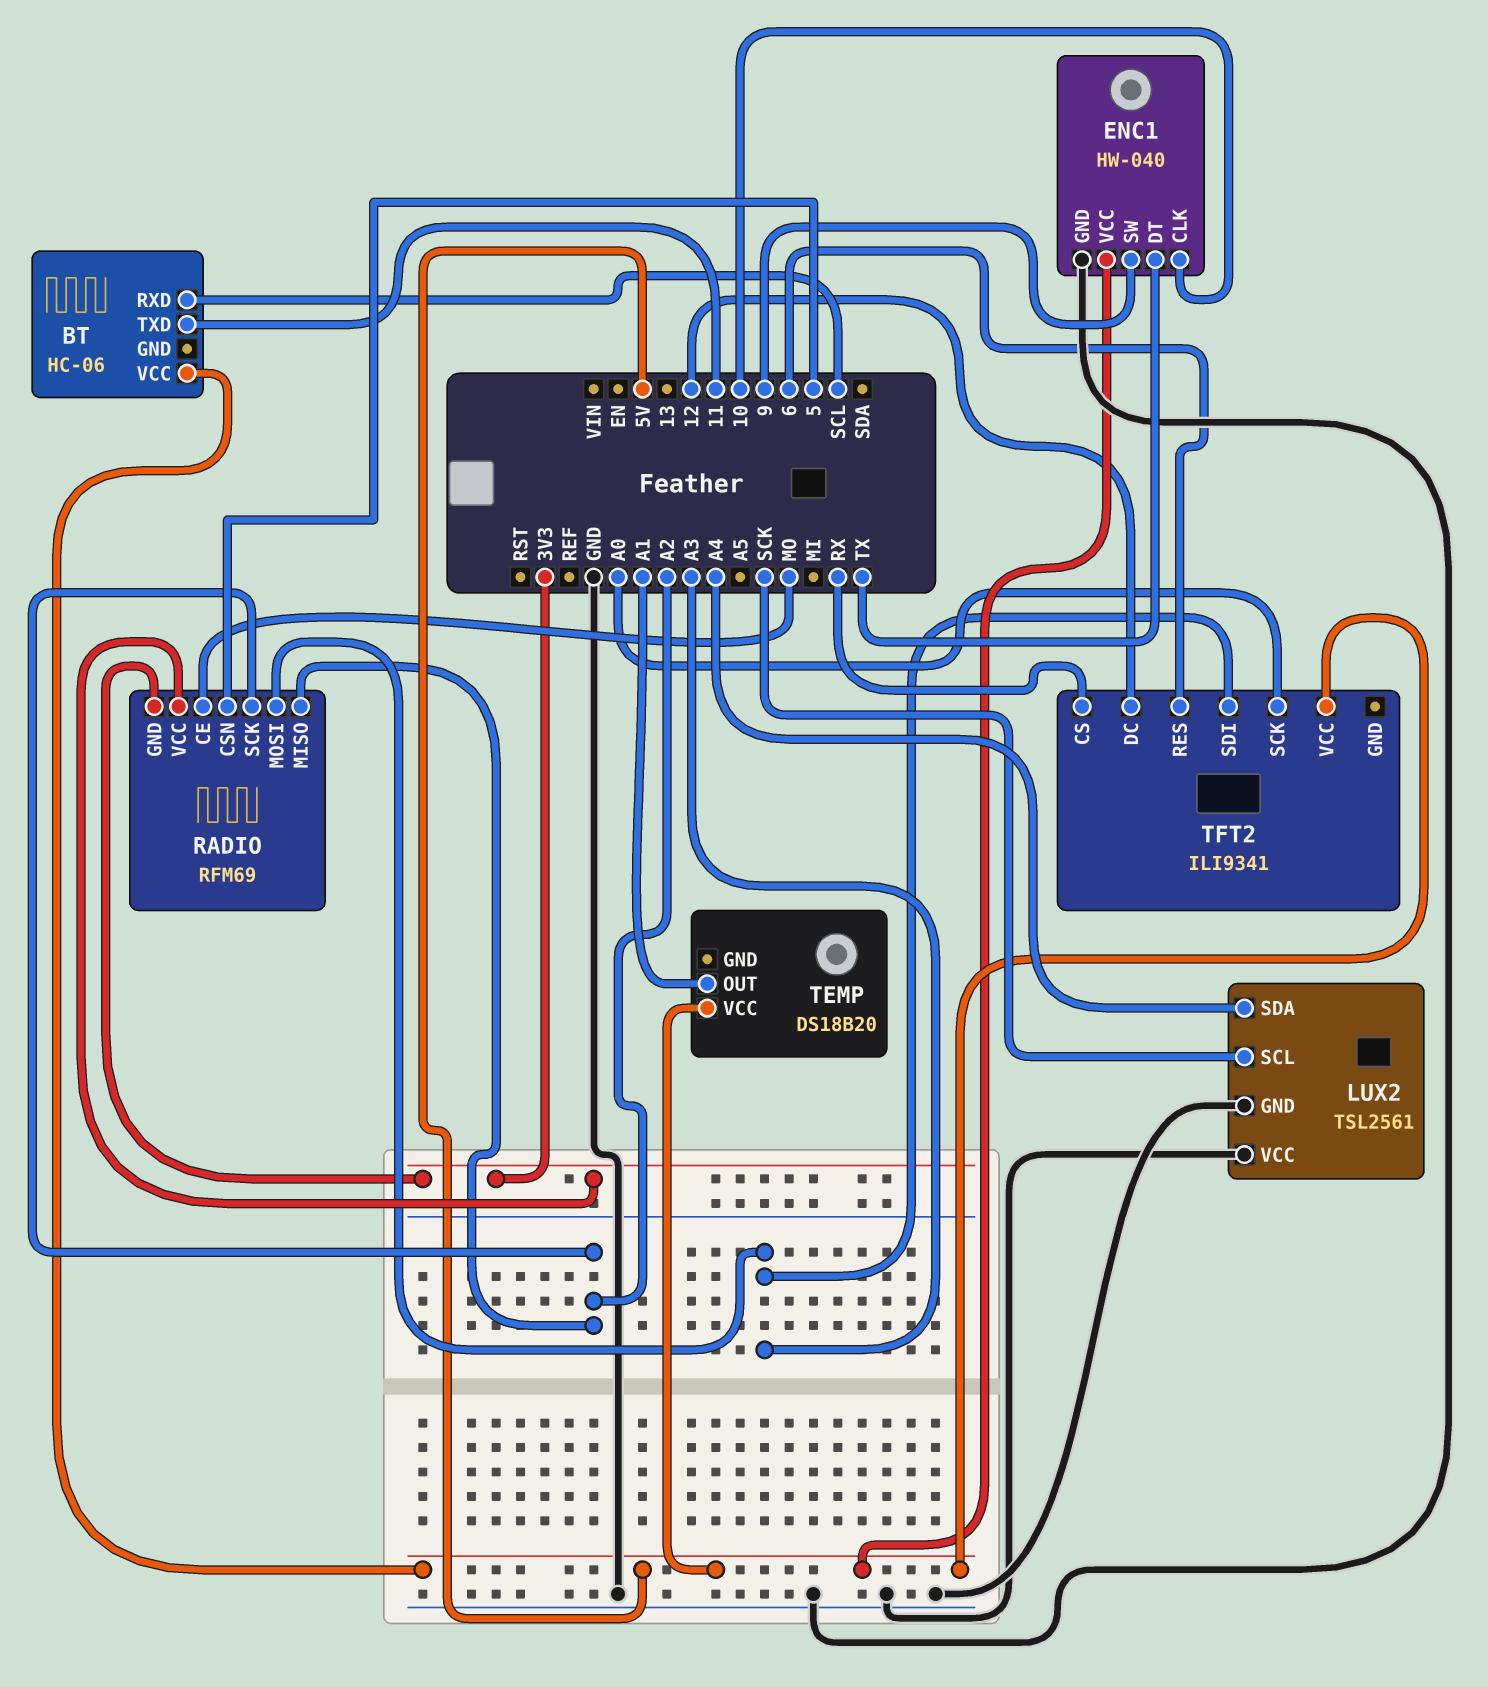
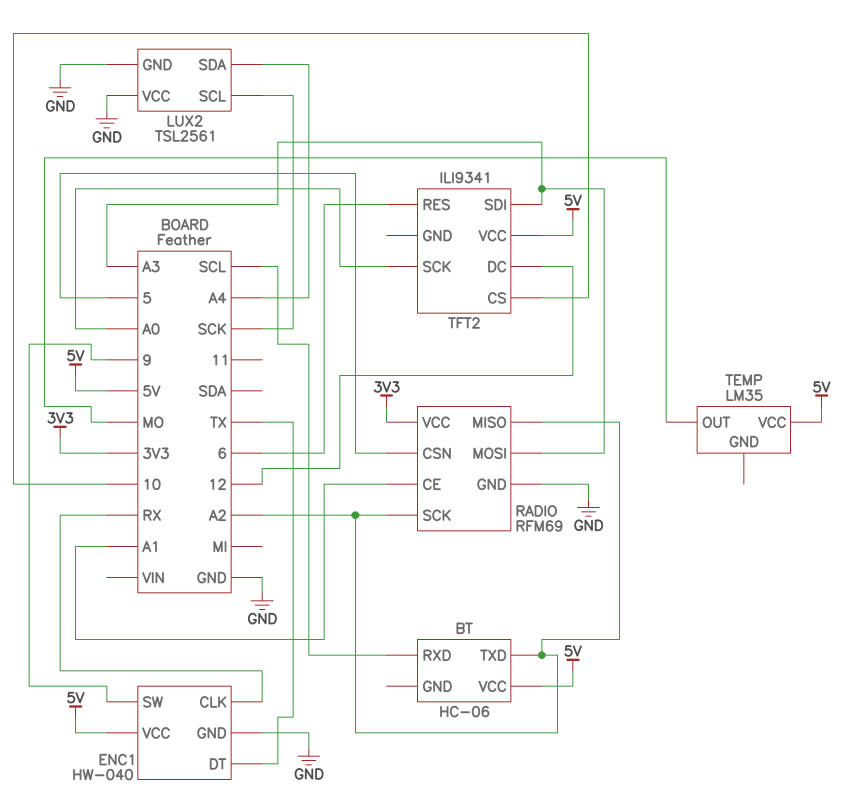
BT pin TXD: 11 -> A2
ENC1 pin CLK: 10 -> RX
RADIO pin CE: MO -> A1
RADIO pin GND: 3V3 -> GND
TEMP: DS18B20 -> LM35
TEMP pin OUT: A1 -> MO
TFT2 pin CS: RX -> 10

